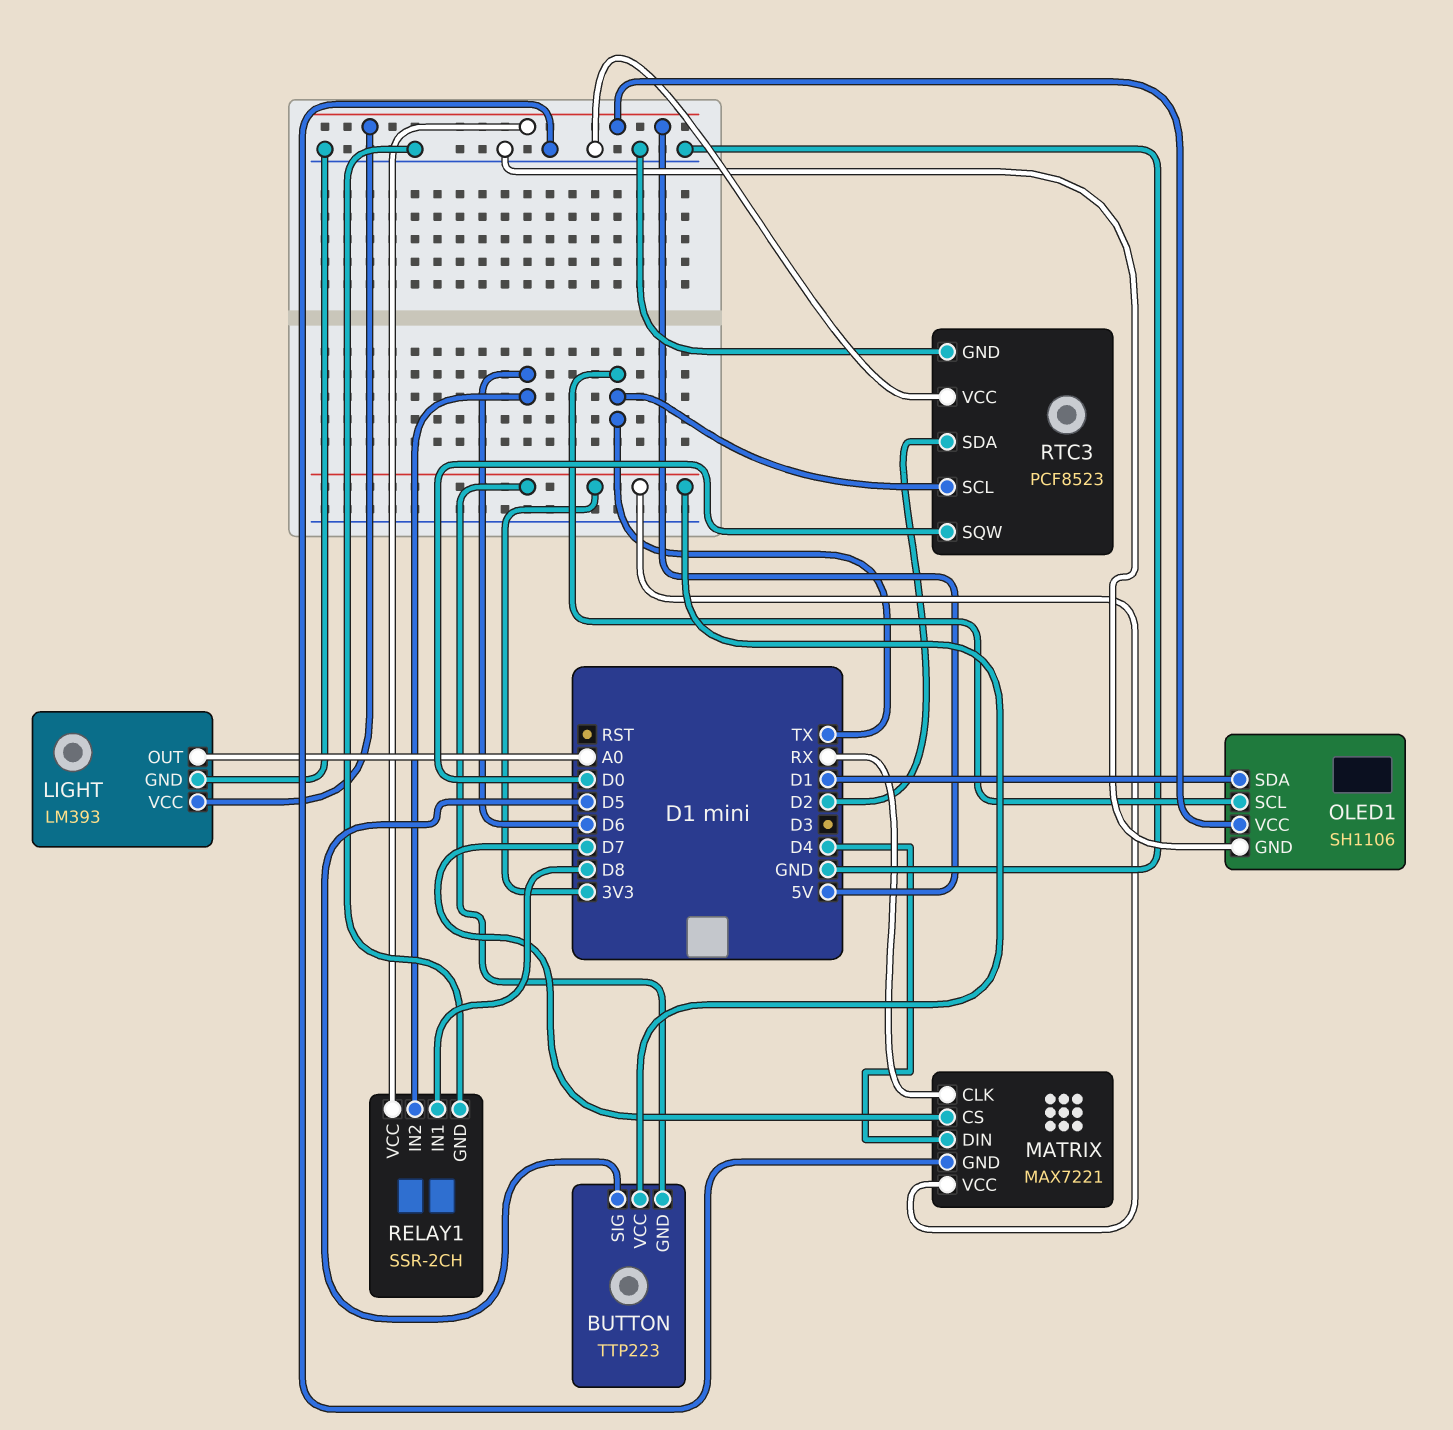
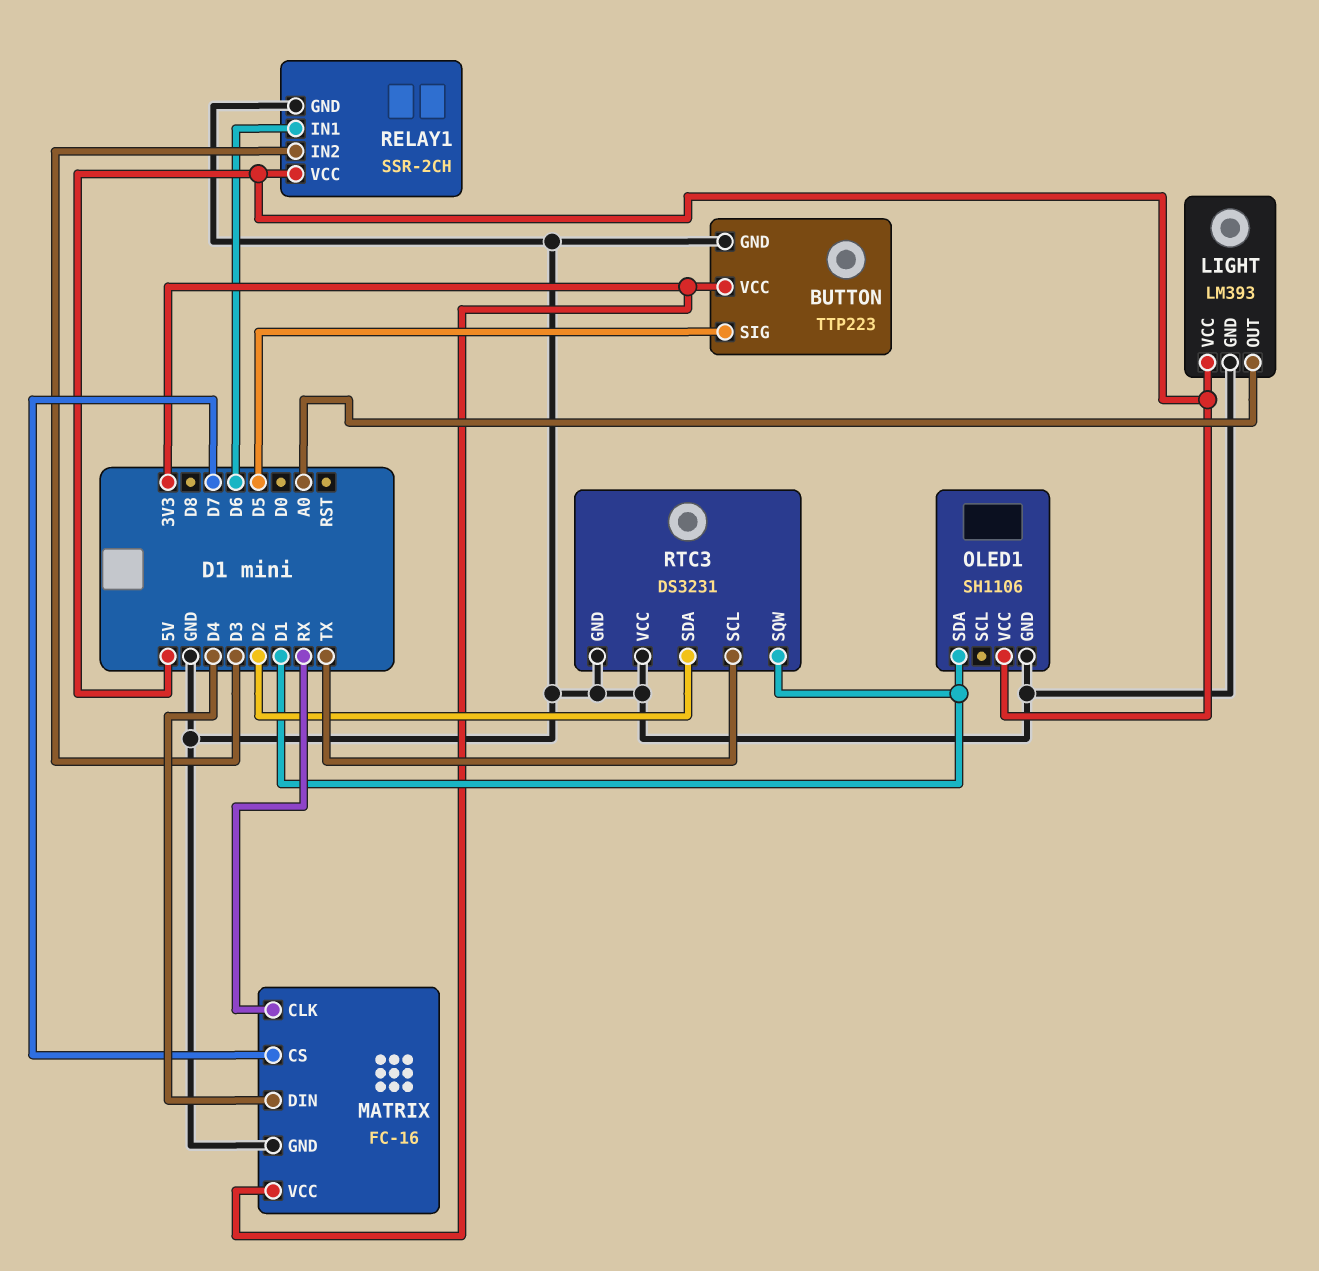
BUTTON pin GND: 3V3 -> GND
MATRIX: MAX7221 -> FC-16
OLED1 pin SCL: TX -> none
RELAY1 pin IN1: D8 -> D6
RELAY1 pin IN2: D6 -> D3
RTC3: PCF8523 -> DS3231
RTC3 pin SQW: D0 -> D1

